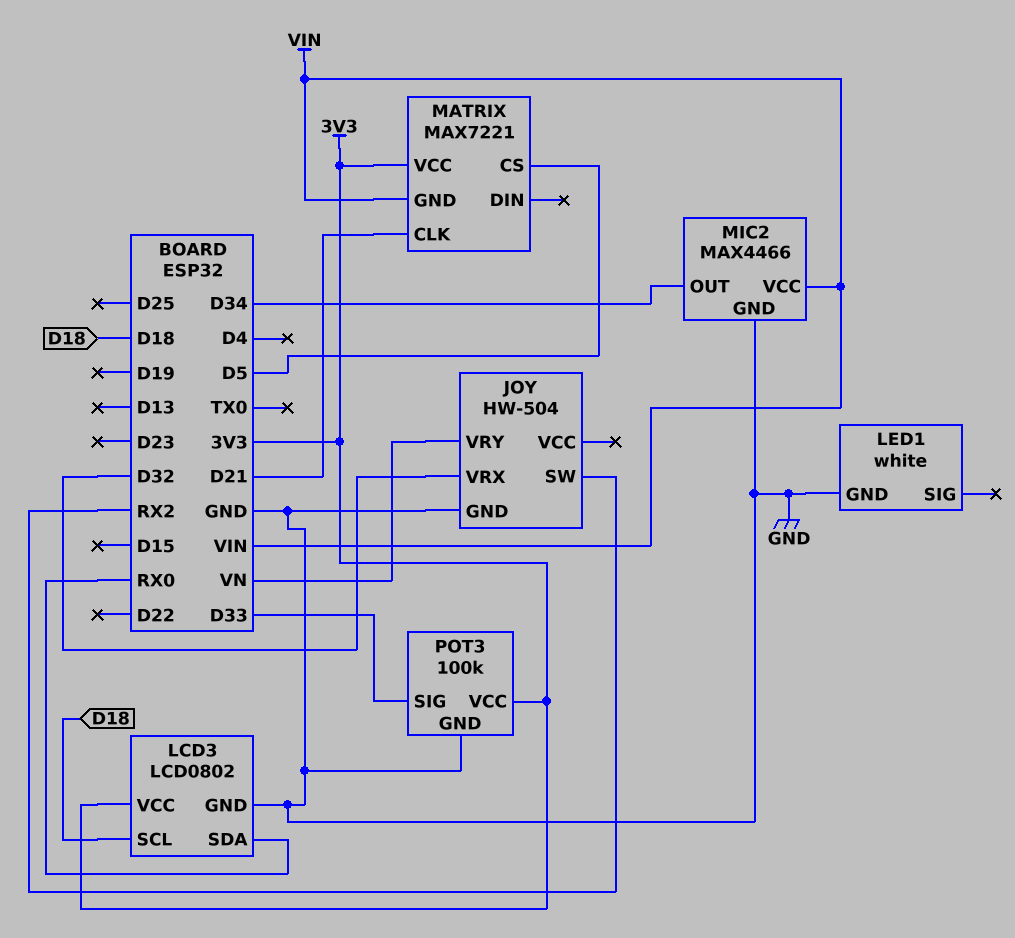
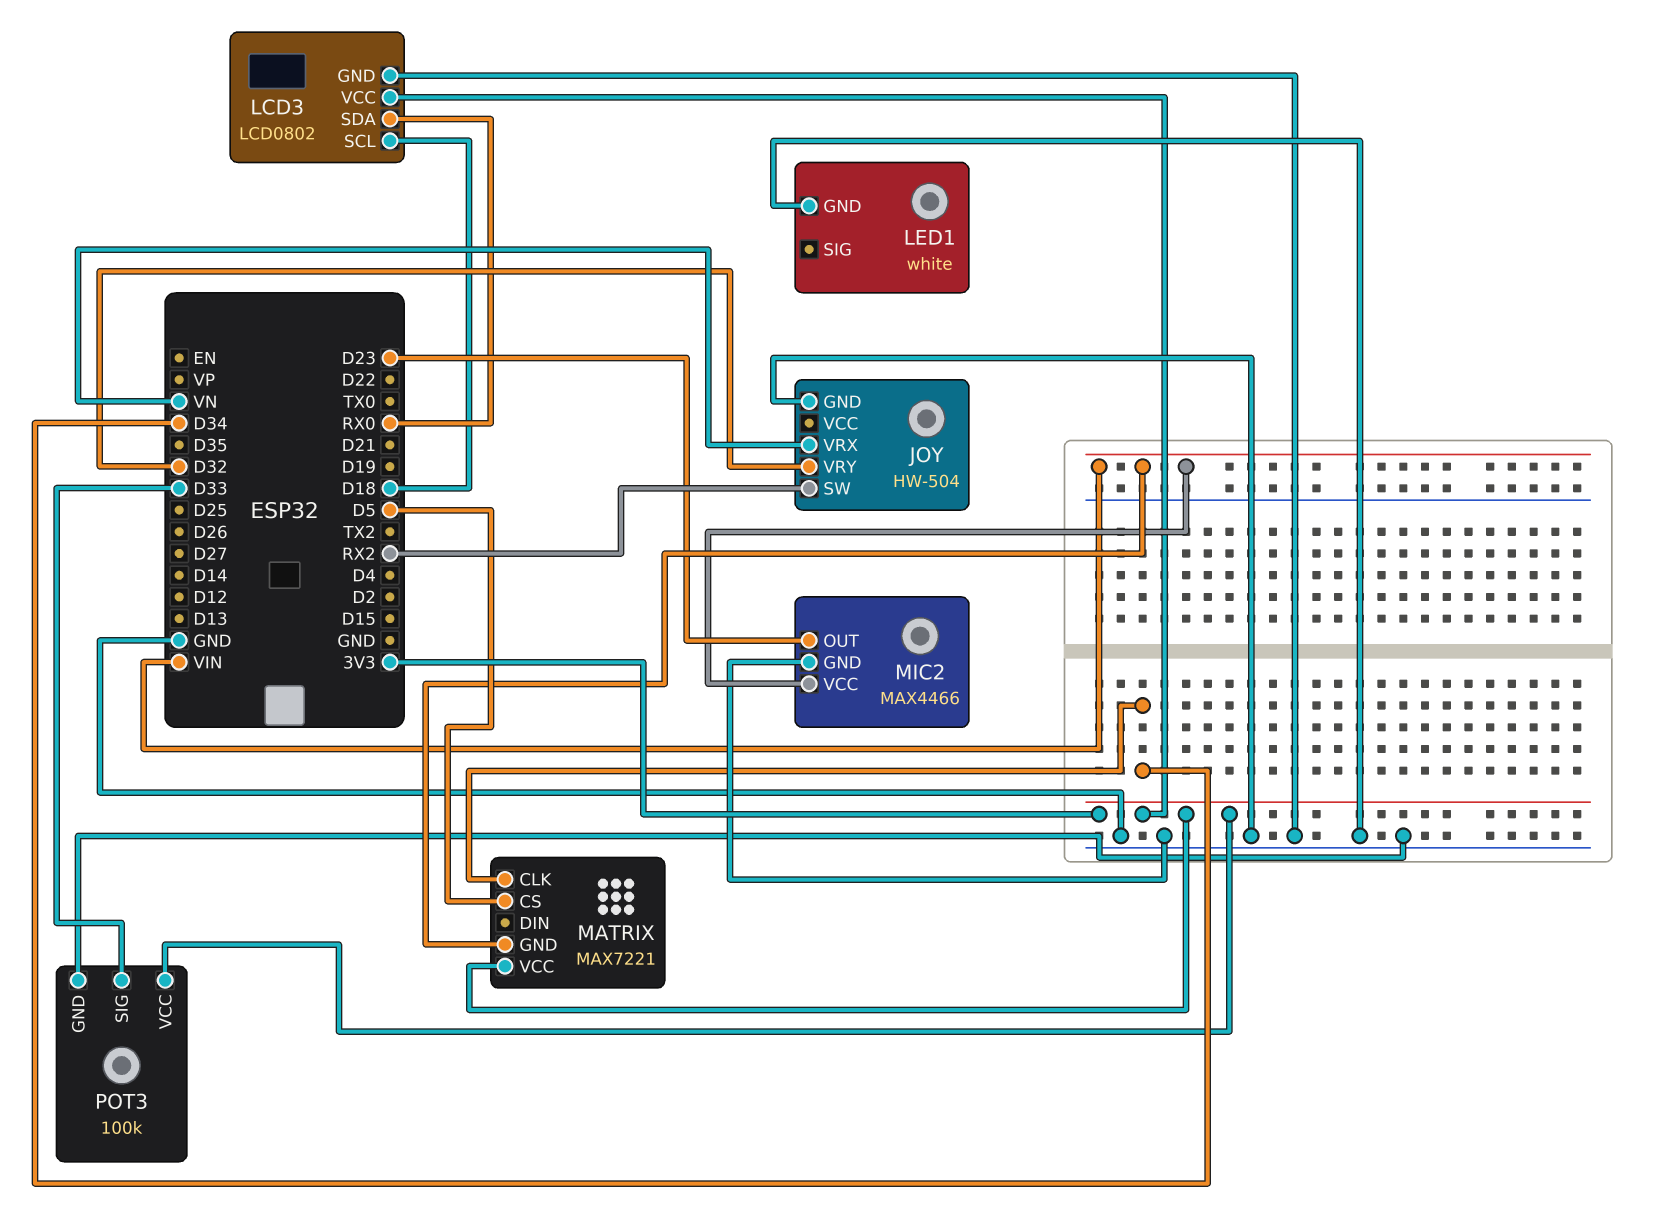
JOY pin VRX: D32 -> VN
JOY pin VRY: VN -> D32
MATRIX pin CLK: D21 -> D34
MIC2 pin OUT: D34 -> D23

